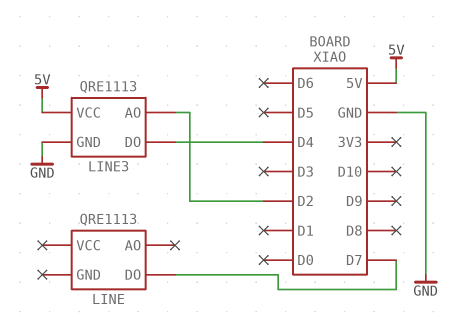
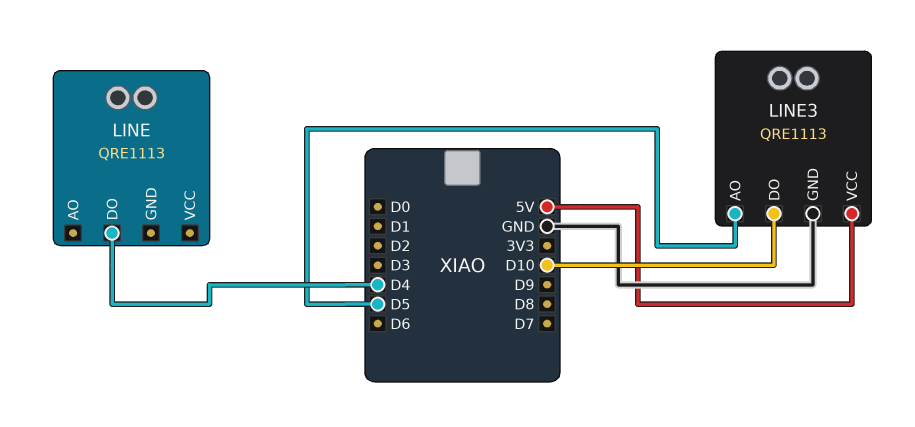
LINE pin DO: D7 -> D4
LINE3 pin AO: D2 -> D5
LINE3 pin DO: D4 -> D10

